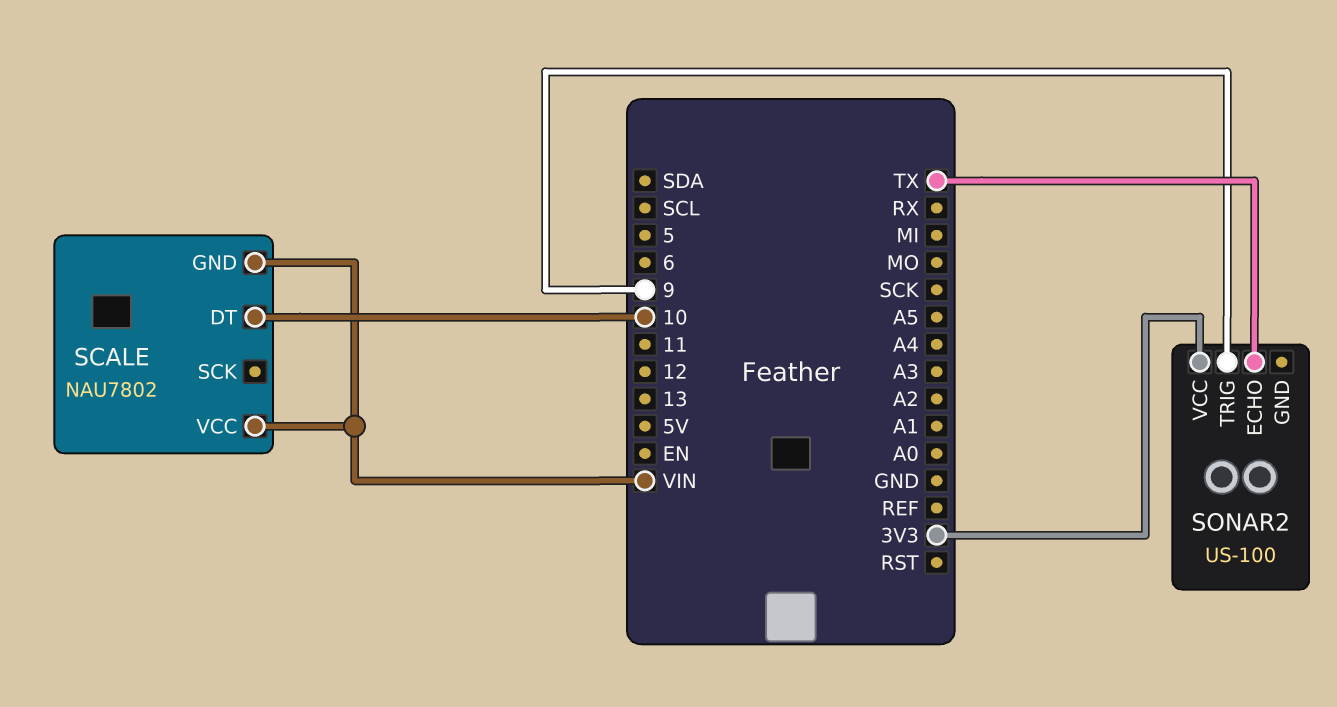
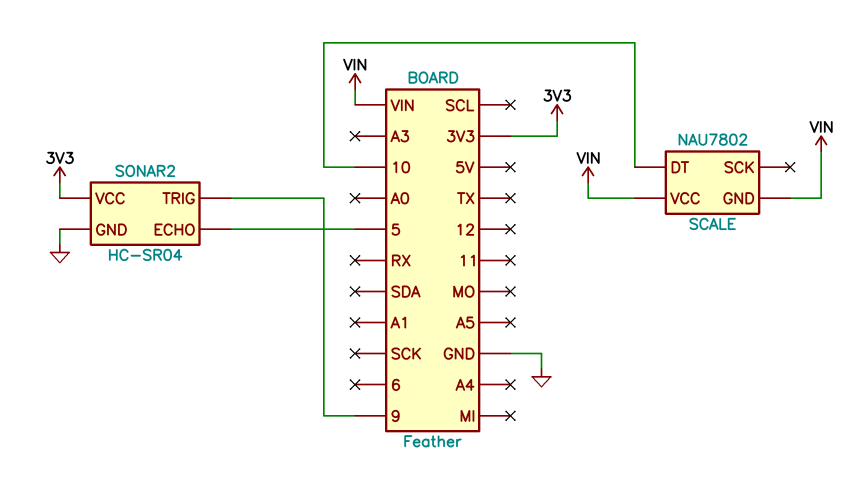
SONAR2: US-100 -> HC-SR04
SONAR2 pin ECHO: TX -> 5
SONAR2 pin GND: none -> GND

